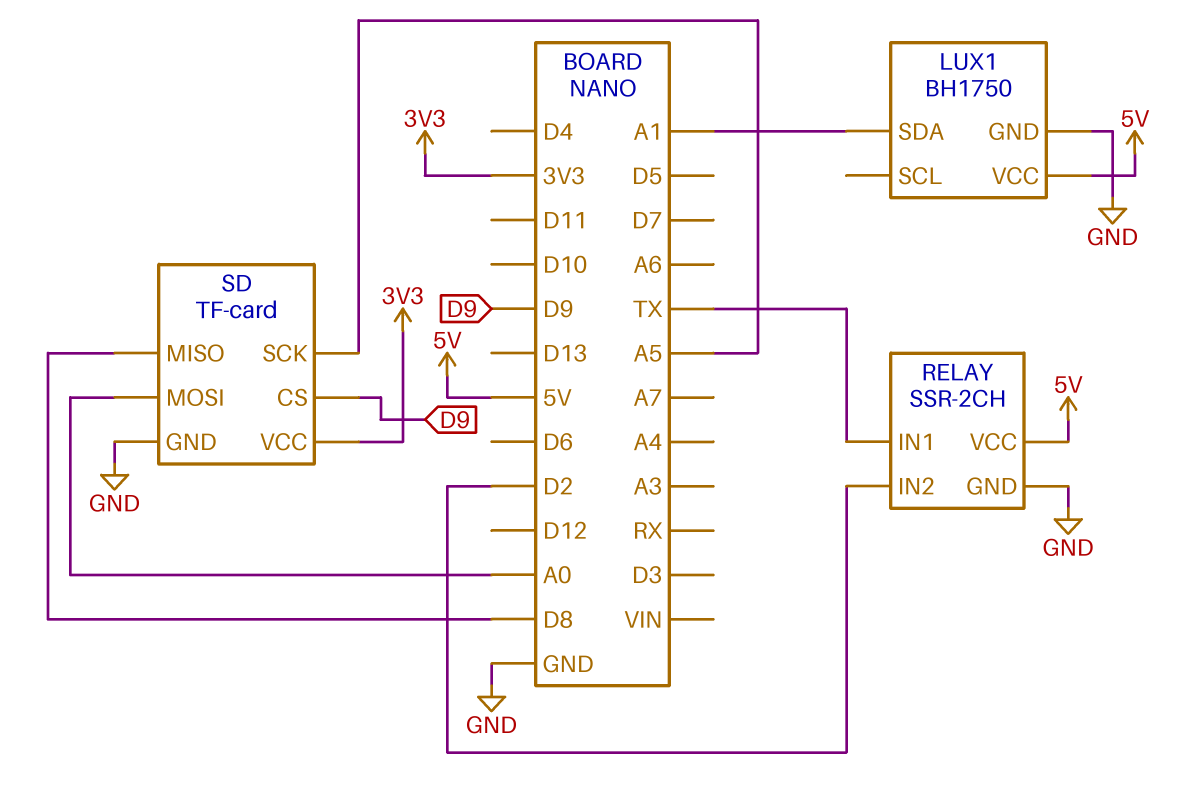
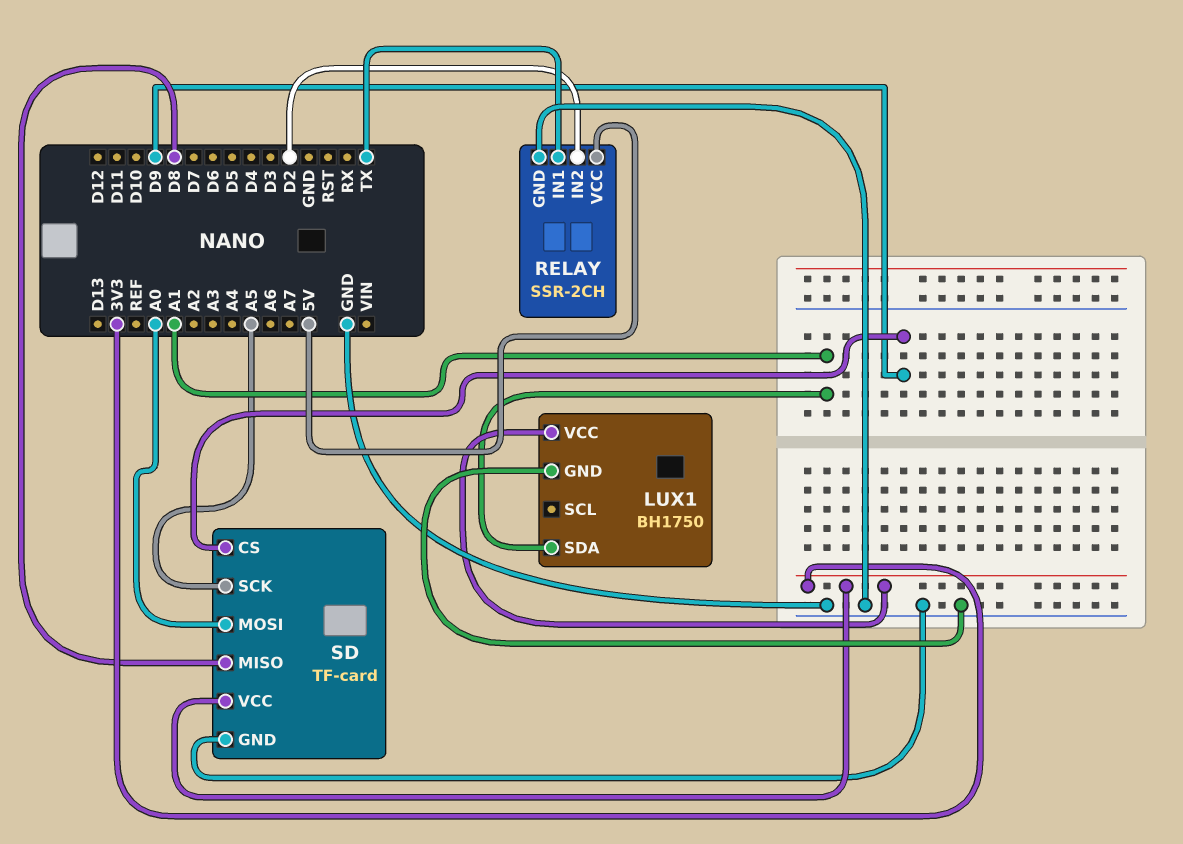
LUX1 pin VCC: 5V -> 3V3

